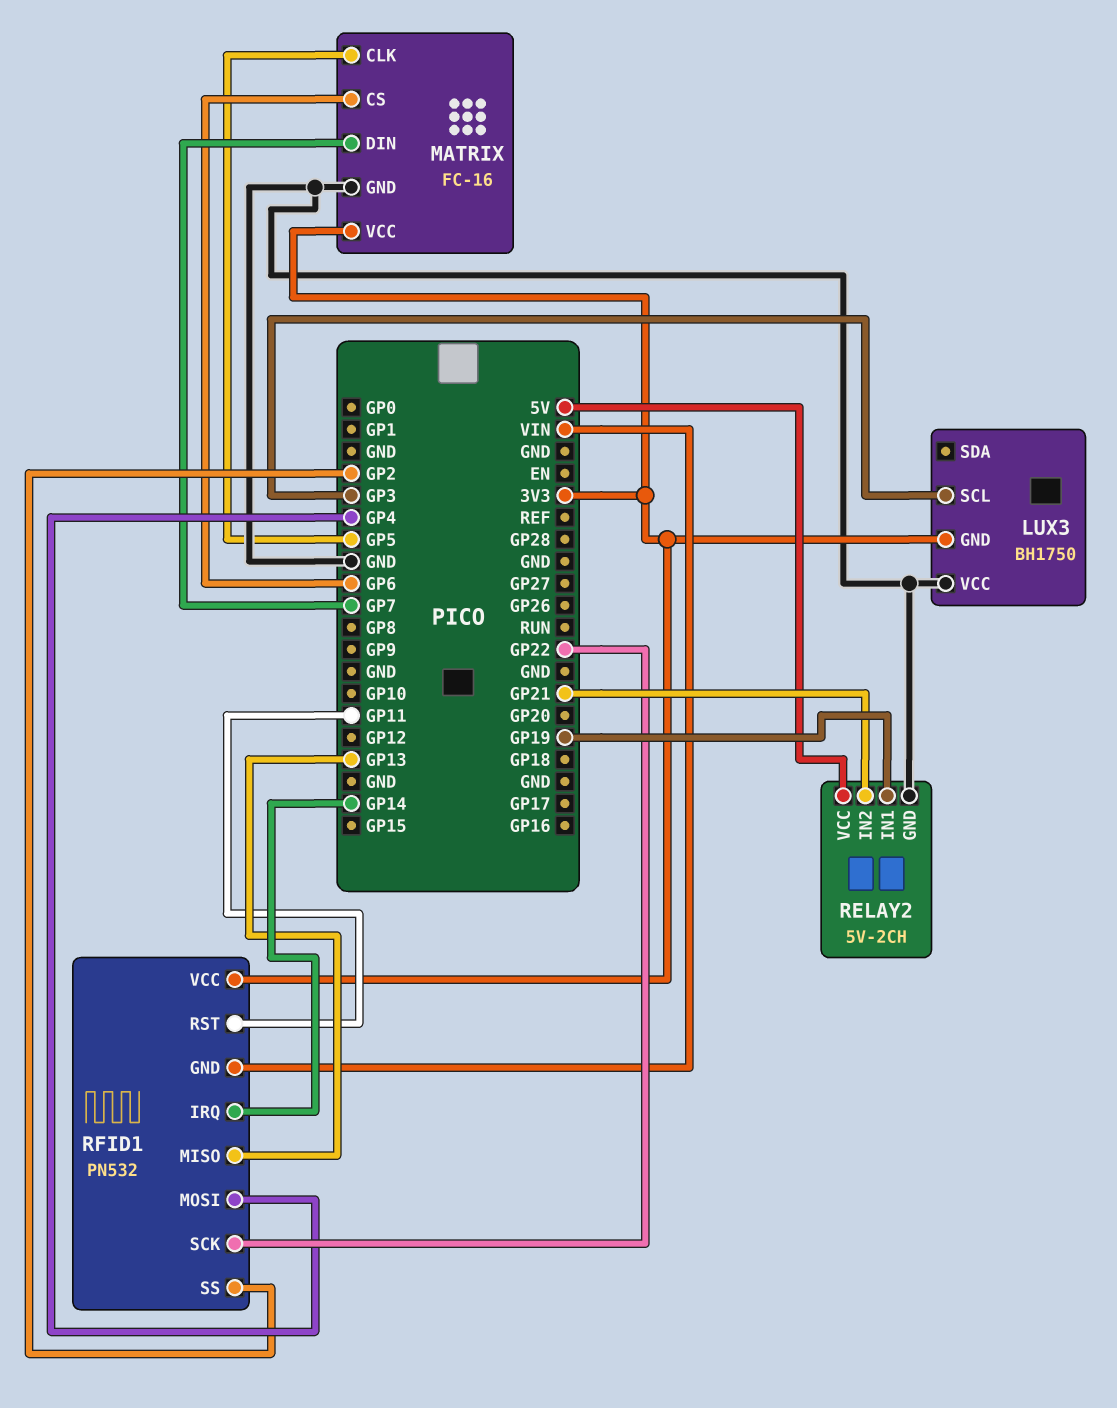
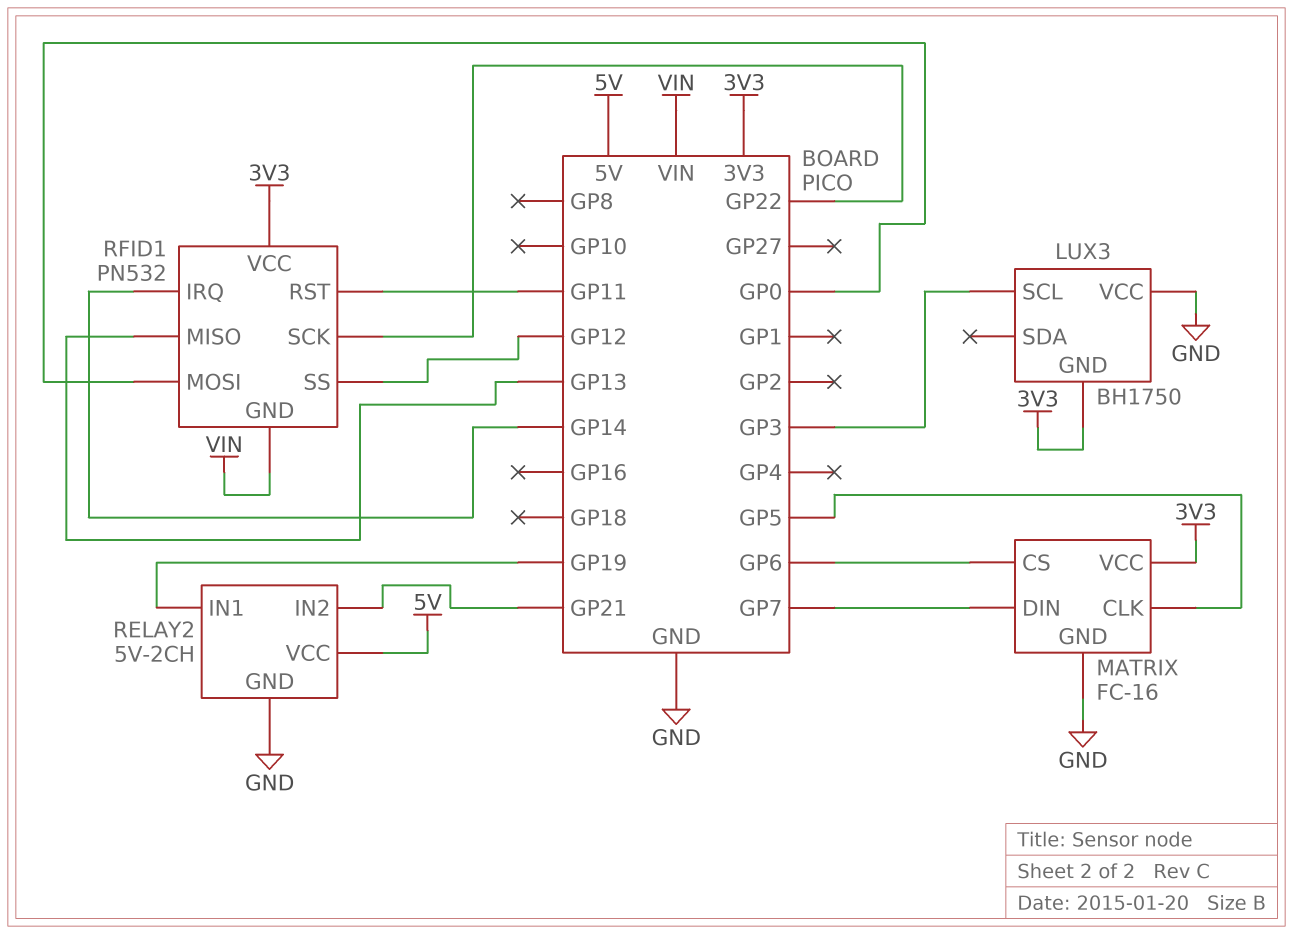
RFID1 pin MOSI: GP4 -> GP0
RFID1 pin SS: GP2 -> GP12

